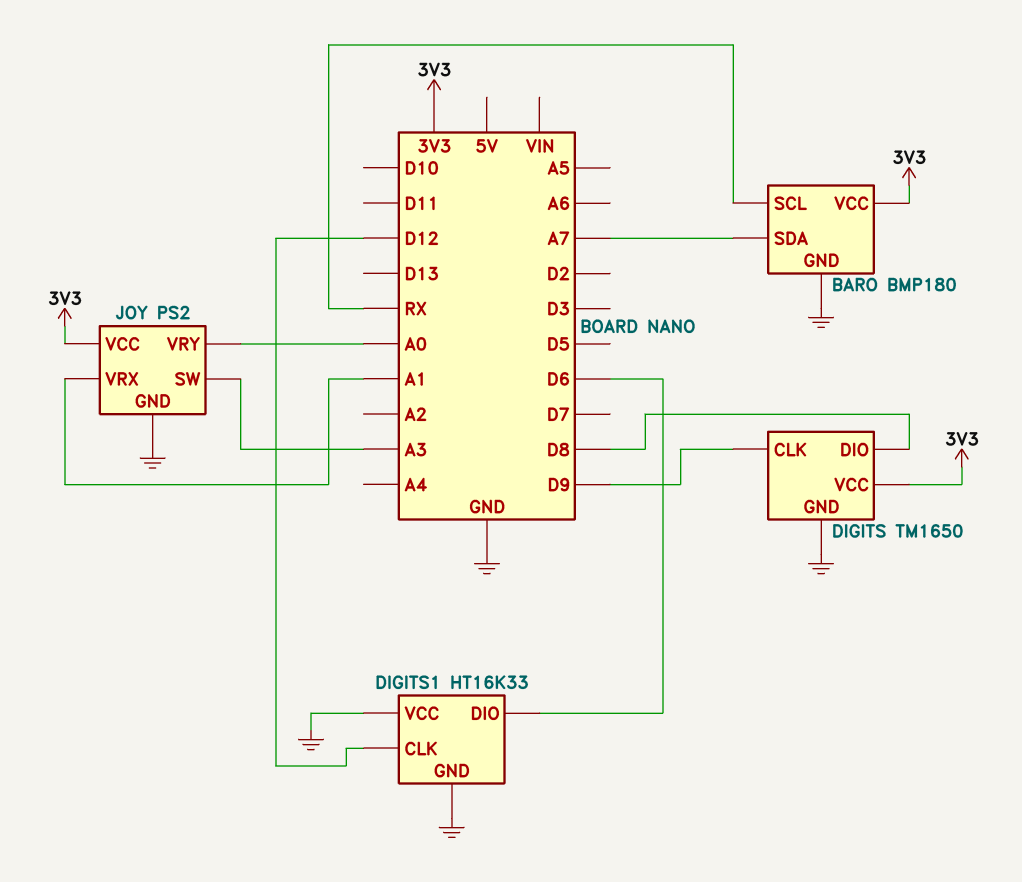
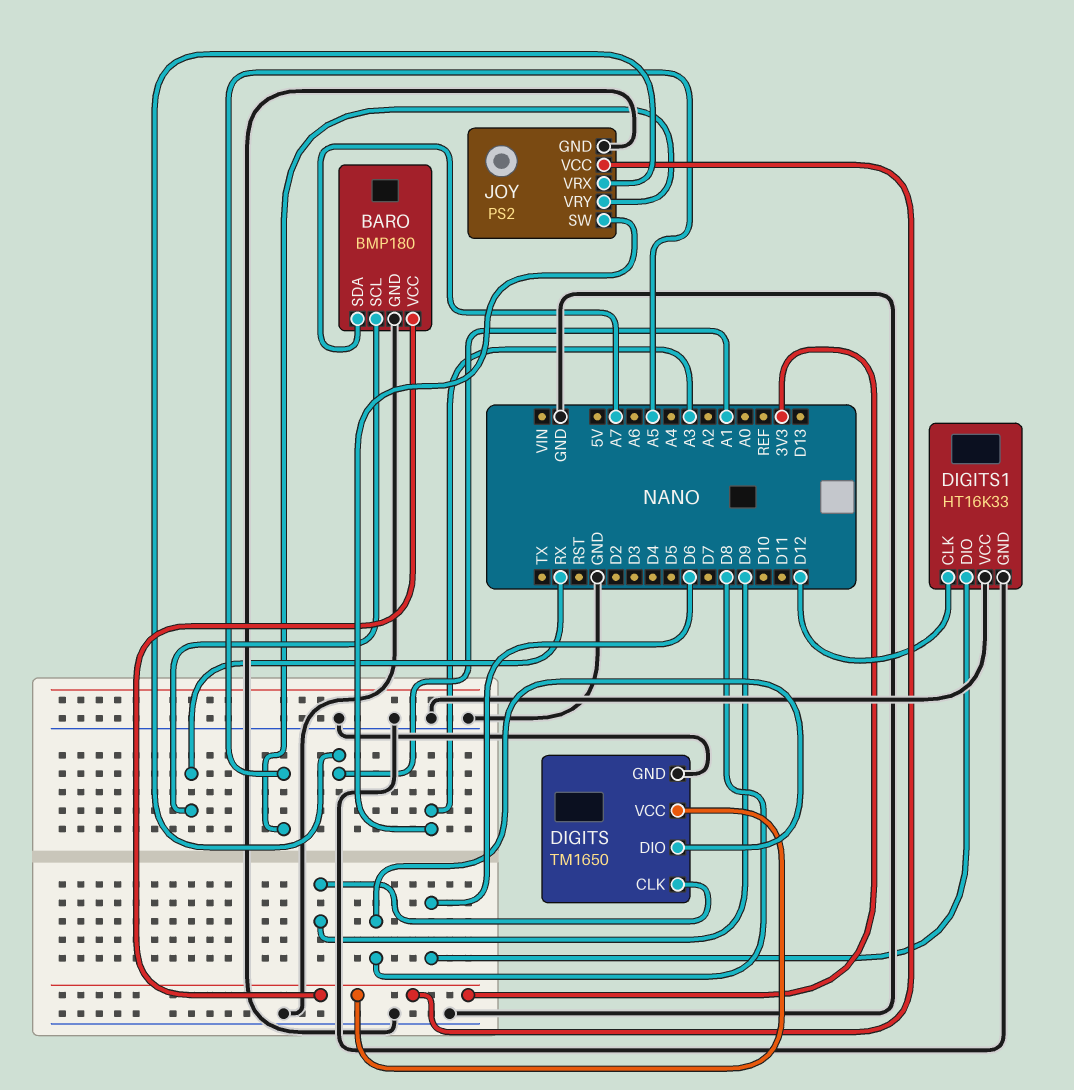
JOY pin VRY: A0 -> A5

